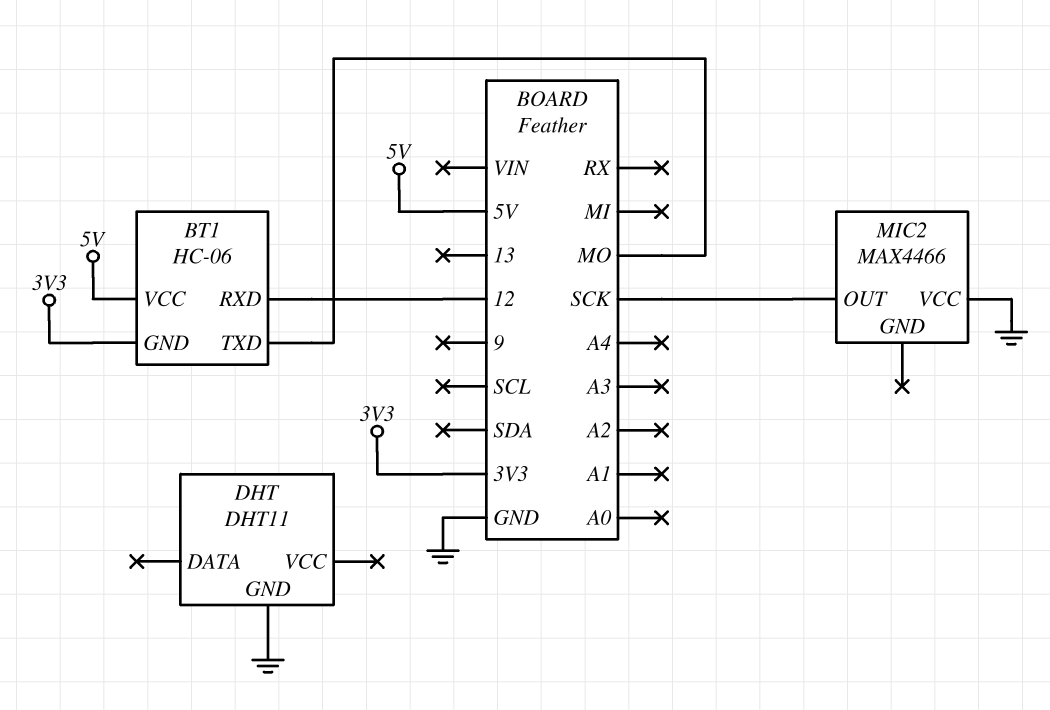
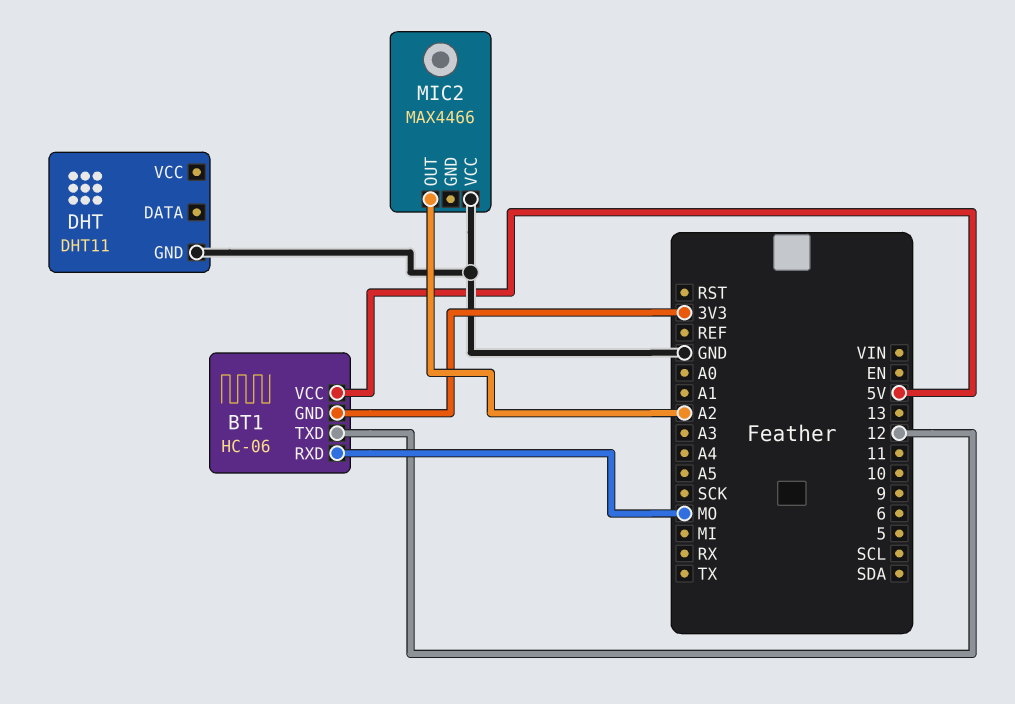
BT1 pin RXD: 12 -> MO
BT1 pin TXD: MO -> 12
MIC2 pin OUT: SCK -> A2

